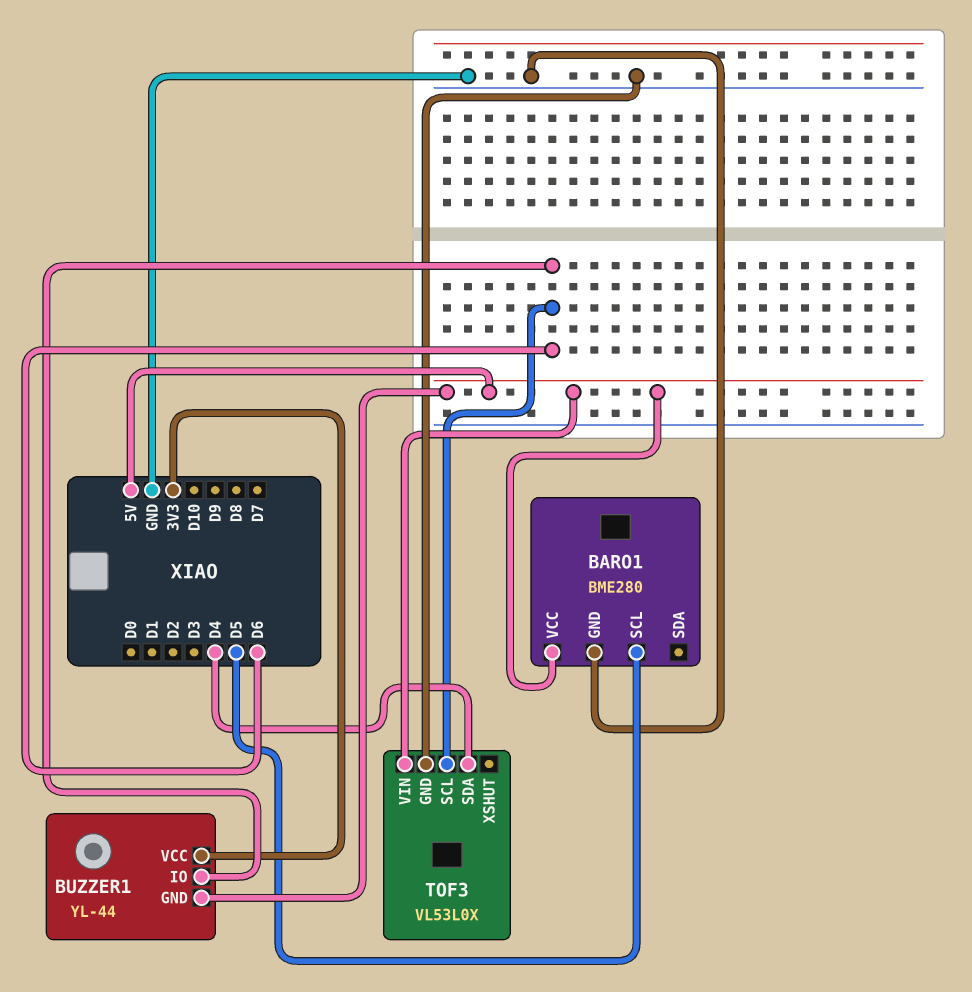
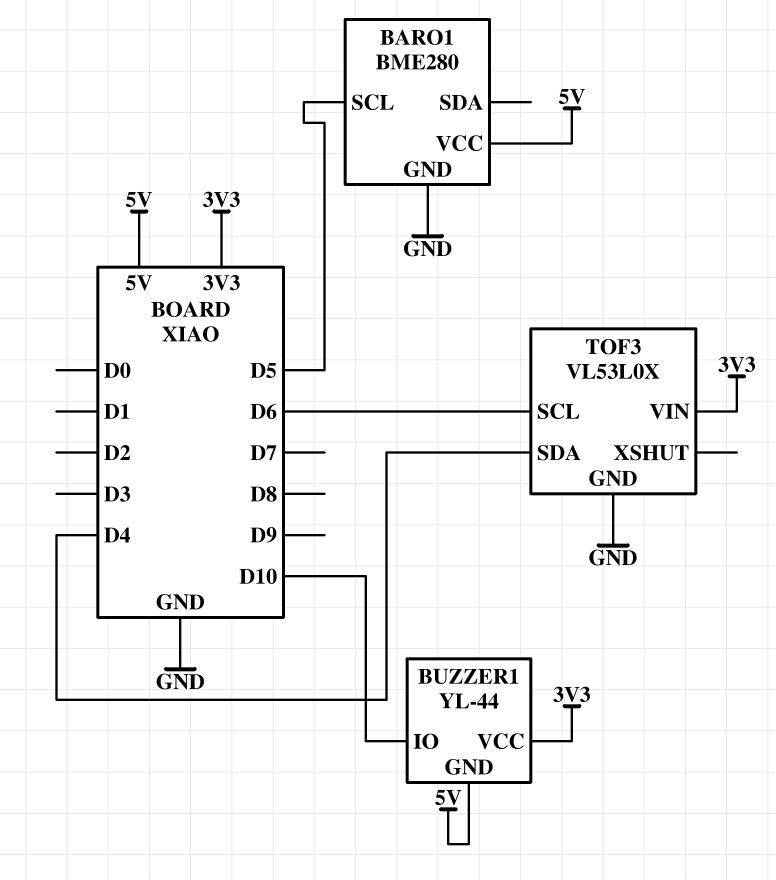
BUZZER1 pin IO: D6 -> D10
TOF3 pin VIN: 5V -> 3V3

